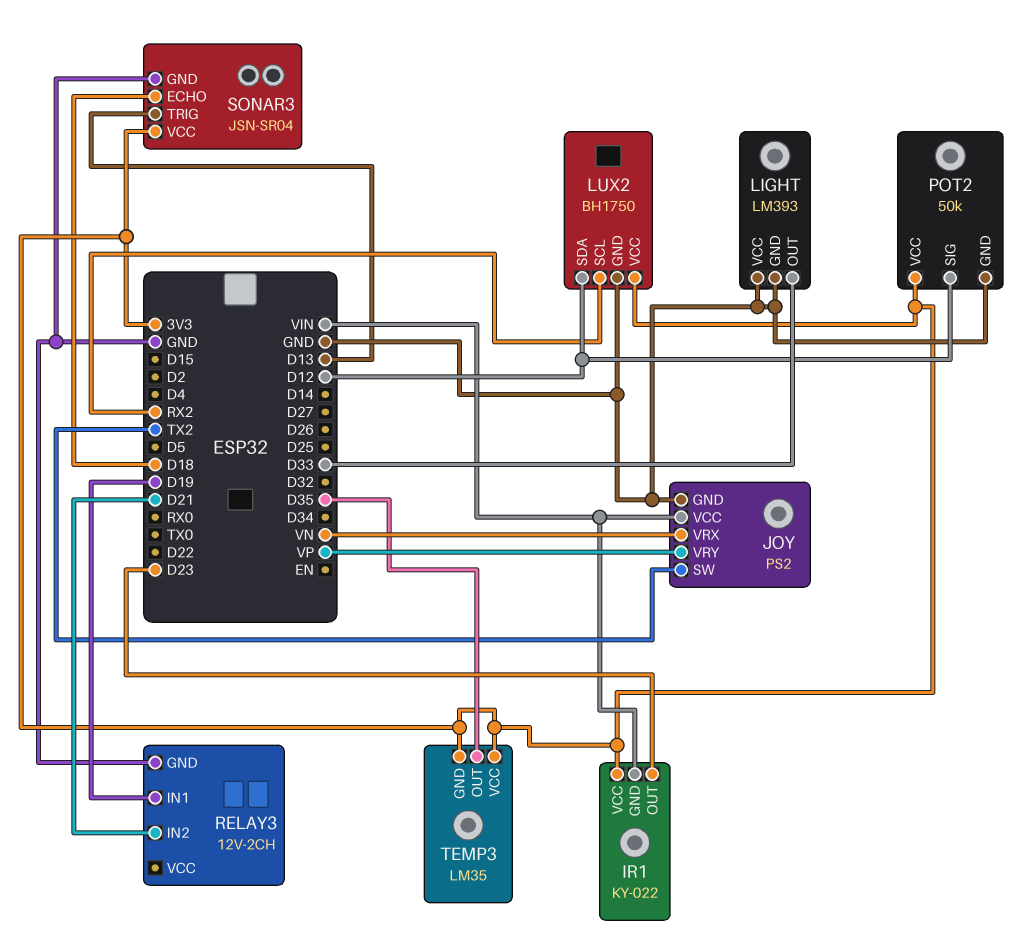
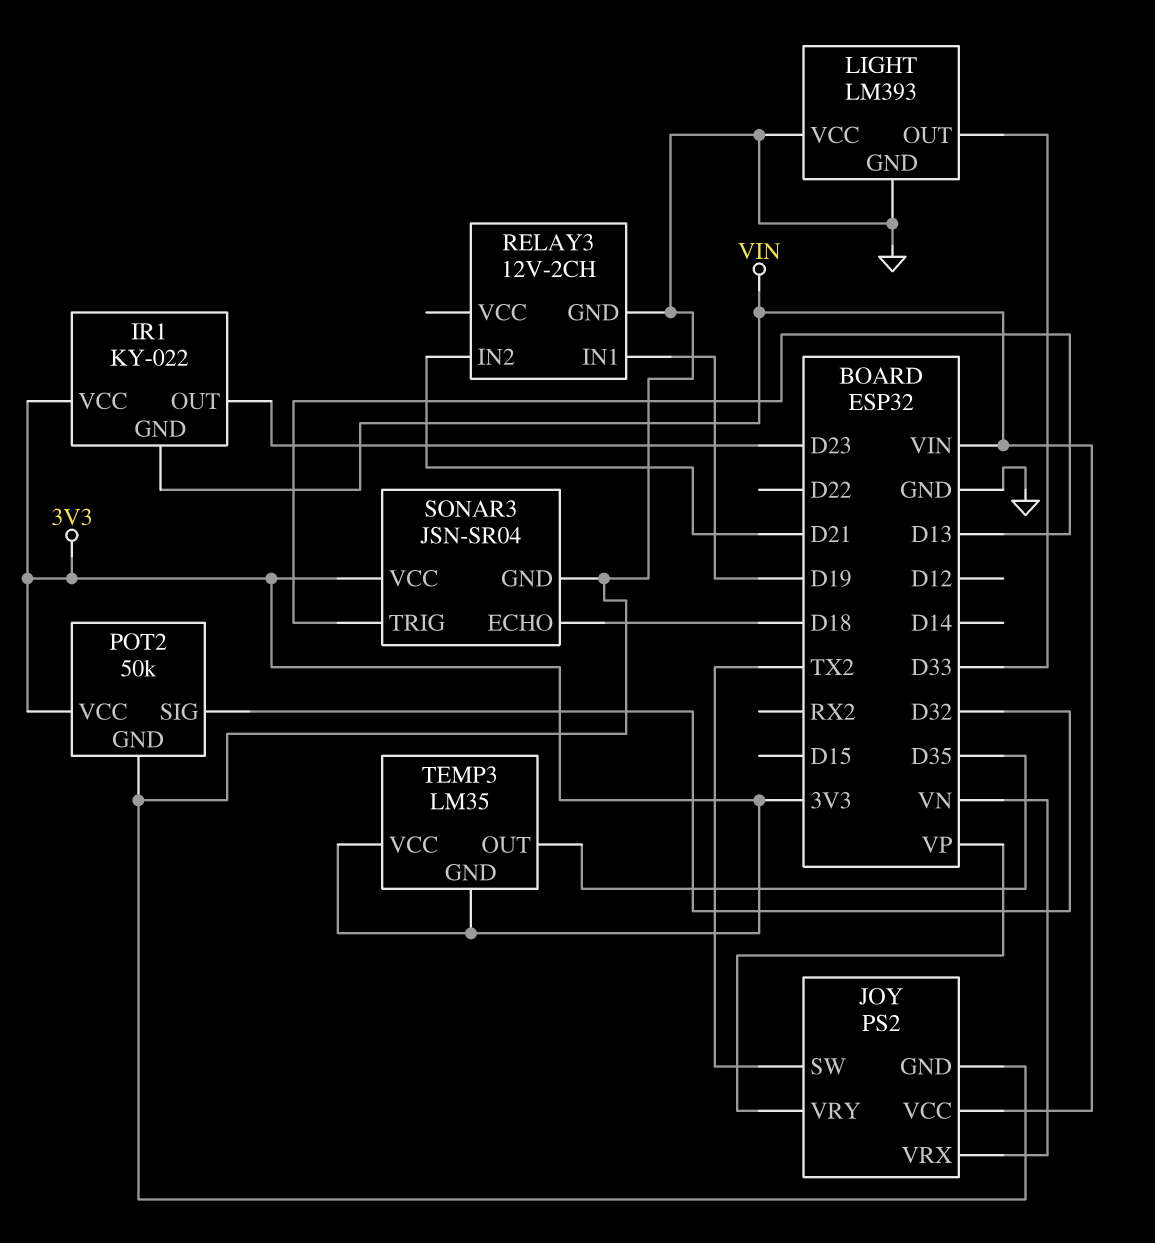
LUX2: BH1750 -> none
LUX2 pin GND: GND -> none
LUX2 pin SCL: RX2 -> none
LUX2 pin SDA: D12 -> none
LUX2 pin VCC: 3V3 -> none
POT2 pin SIG: D12 -> D32

